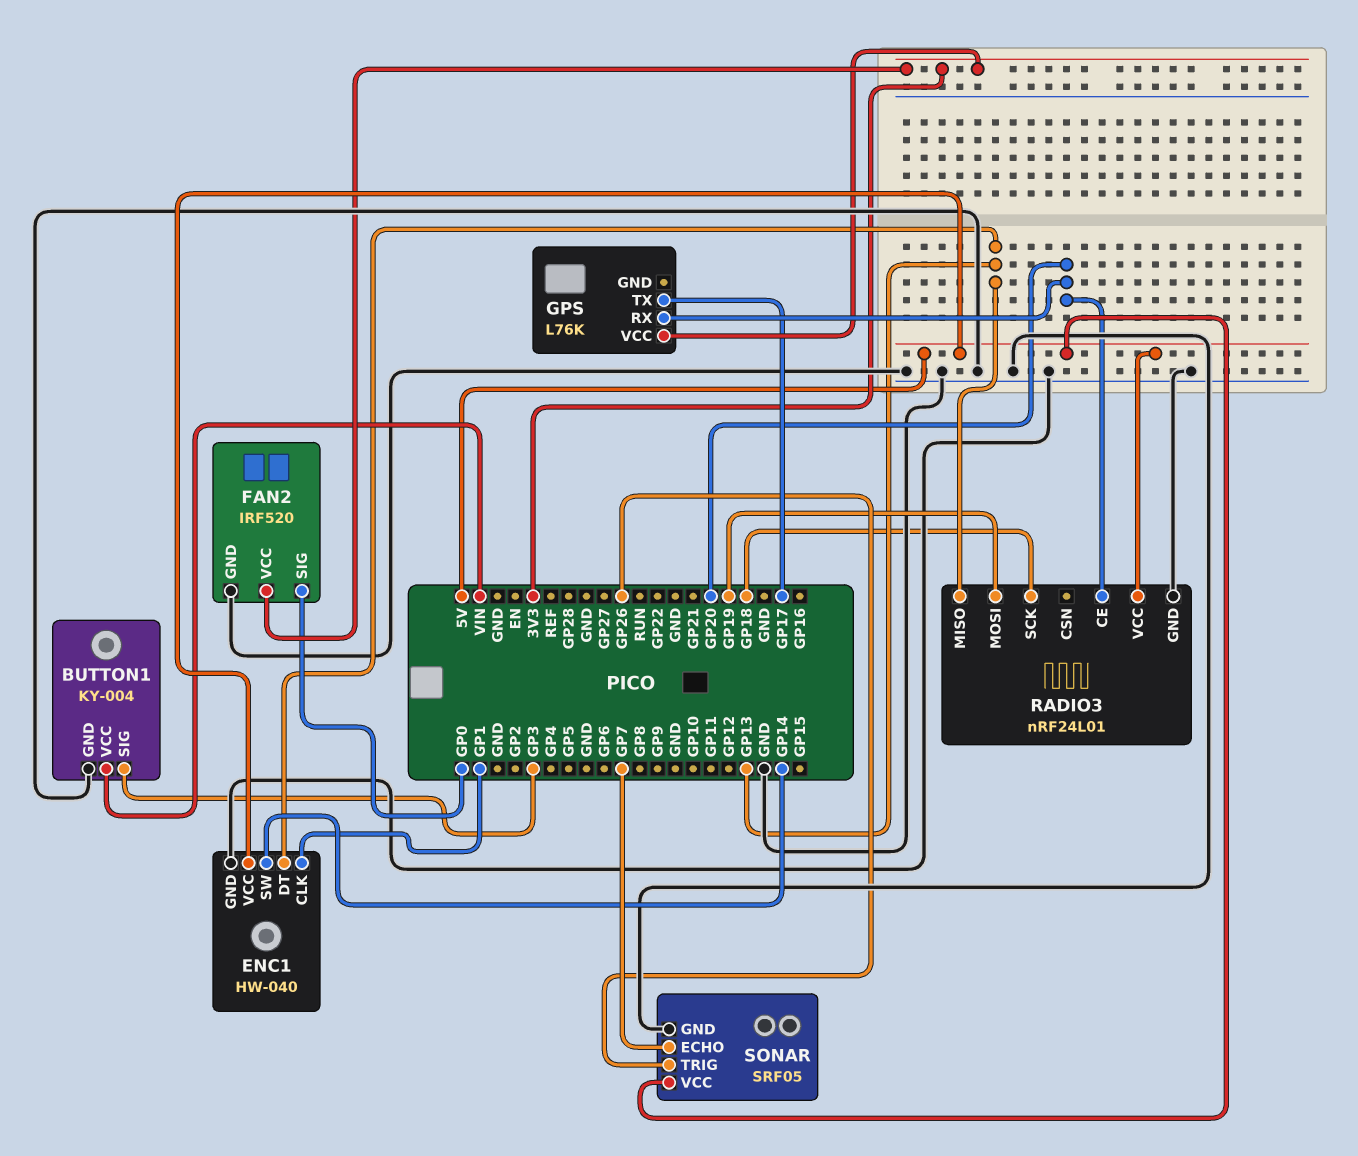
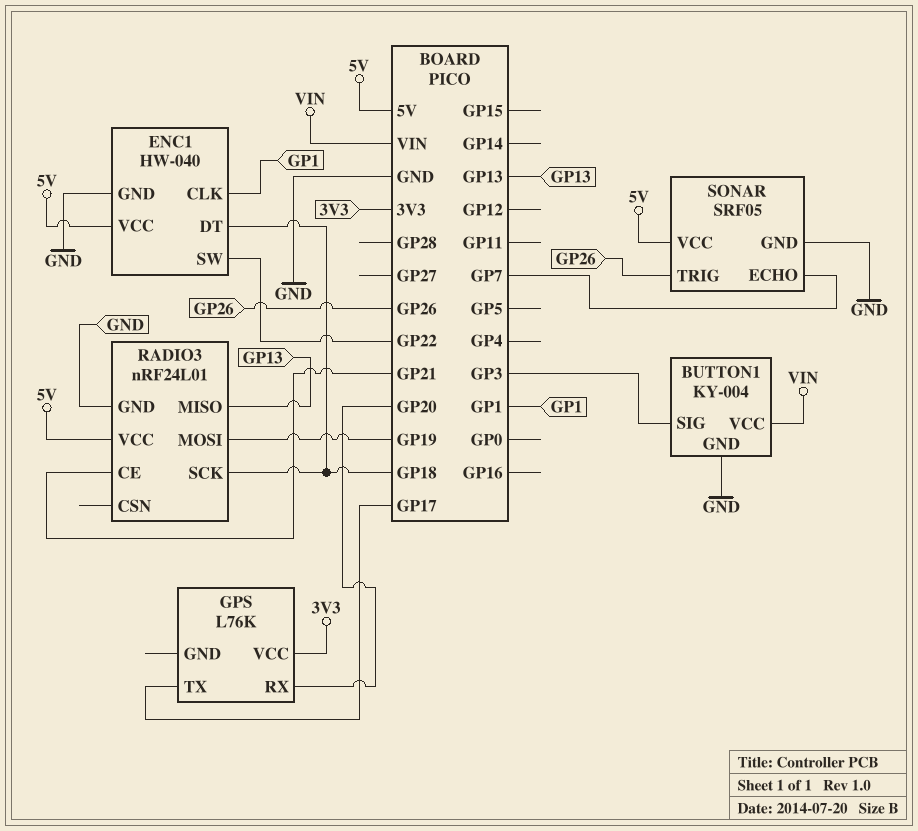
ENC1 pin DT: GP13 -> GP18
ENC1 pin SW: GP14 -> GP22
FAN2: IRF520 -> none
FAN2 pin GND: GND -> none
FAN2 pin SIG: GP0 -> none
FAN2 pin VCC: 3V3 -> none
RADIO3 pin CE: GP20 -> GP21

